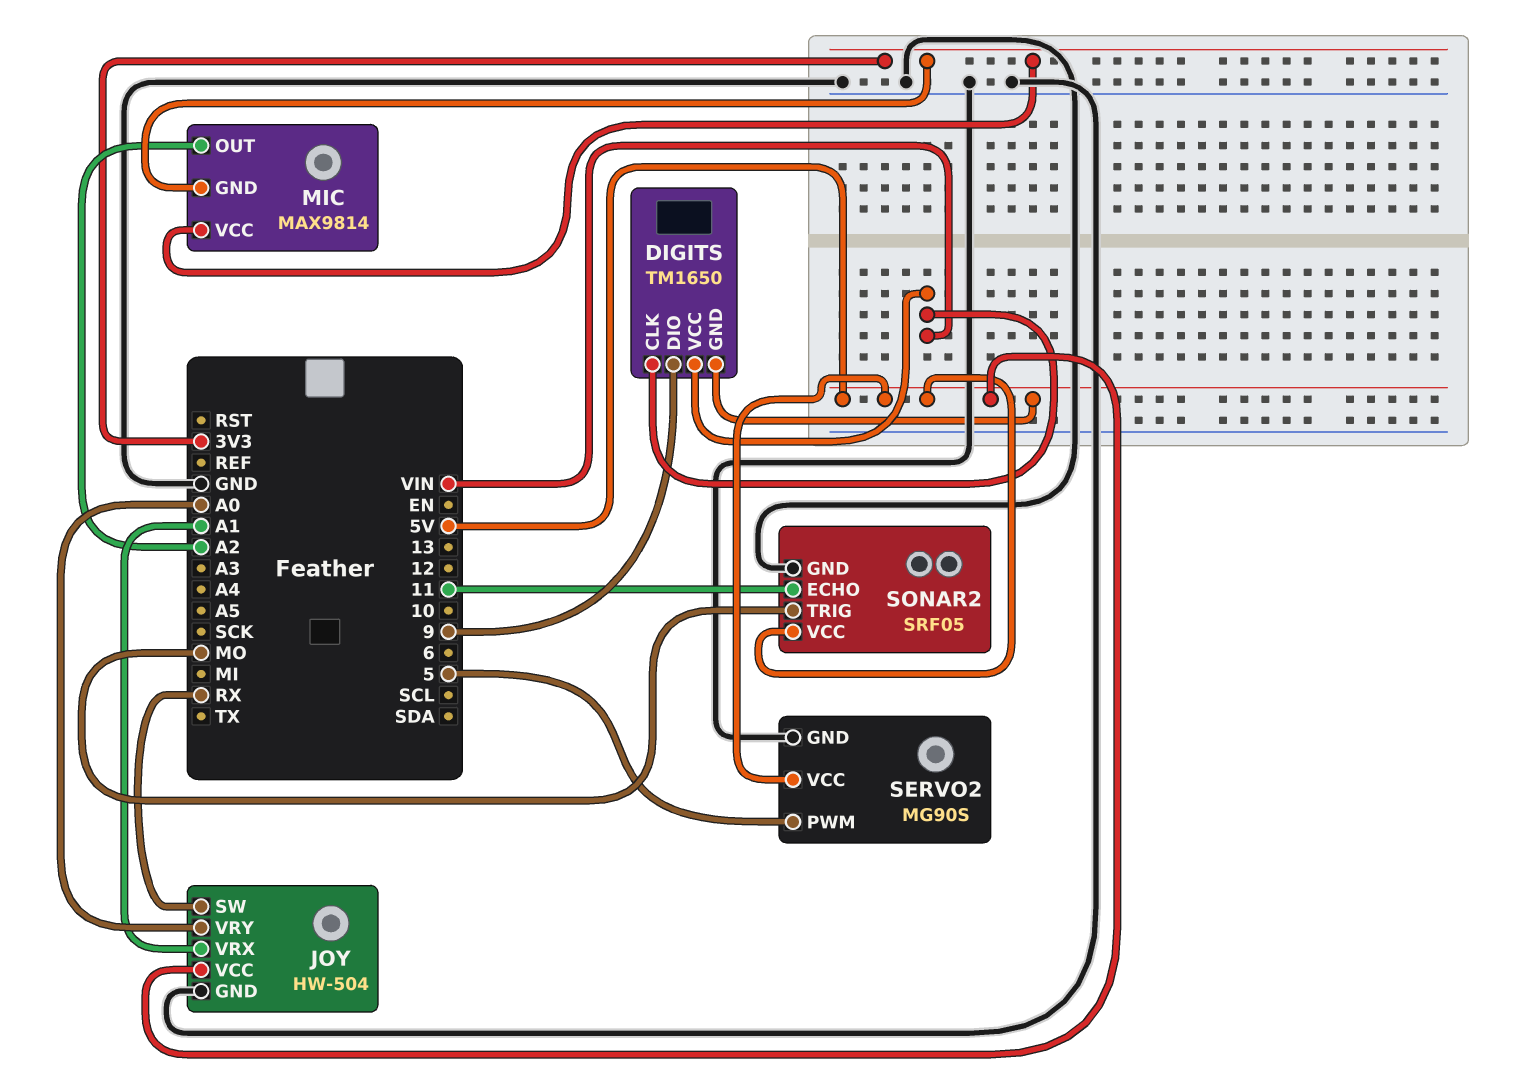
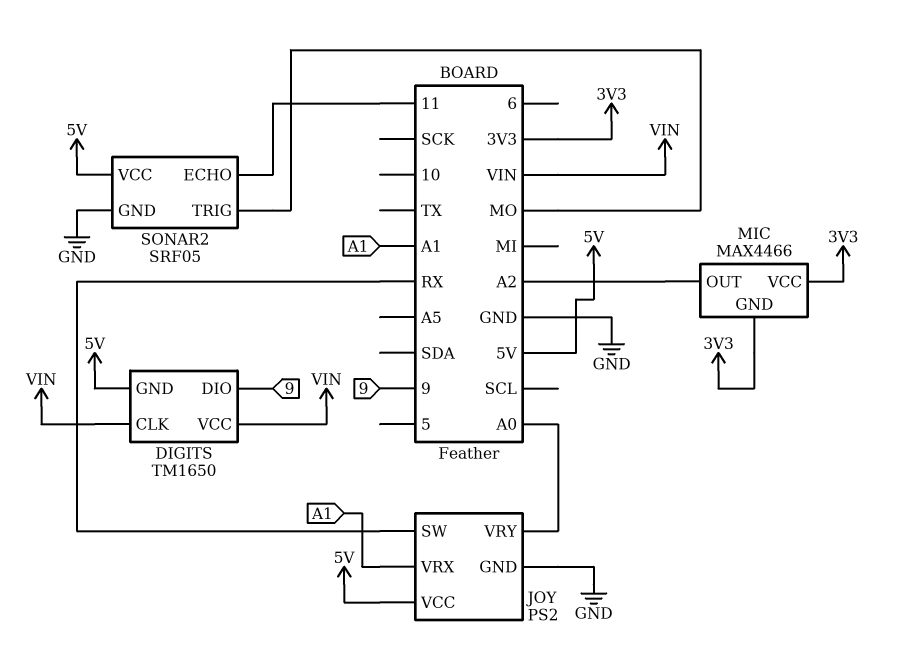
JOY: HW-504 -> PS2
MIC: MAX9814 -> MAX4466
SERVO2: MG90S -> none
SERVO2 pin GND: GND -> none
SERVO2 pin PWM: 5 -> none
SERVO2 pin VCC: 5V -> none

